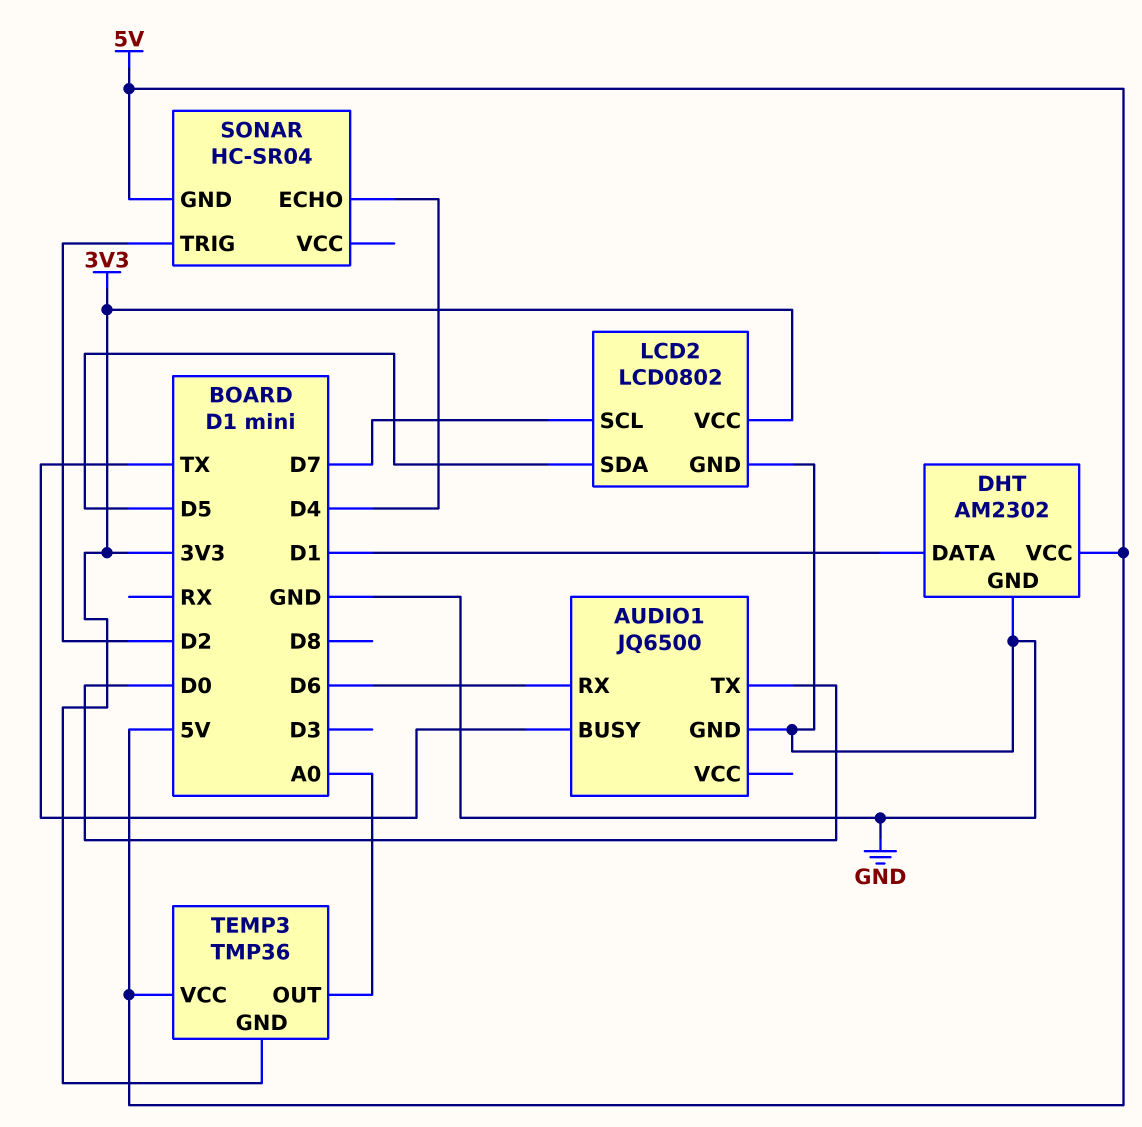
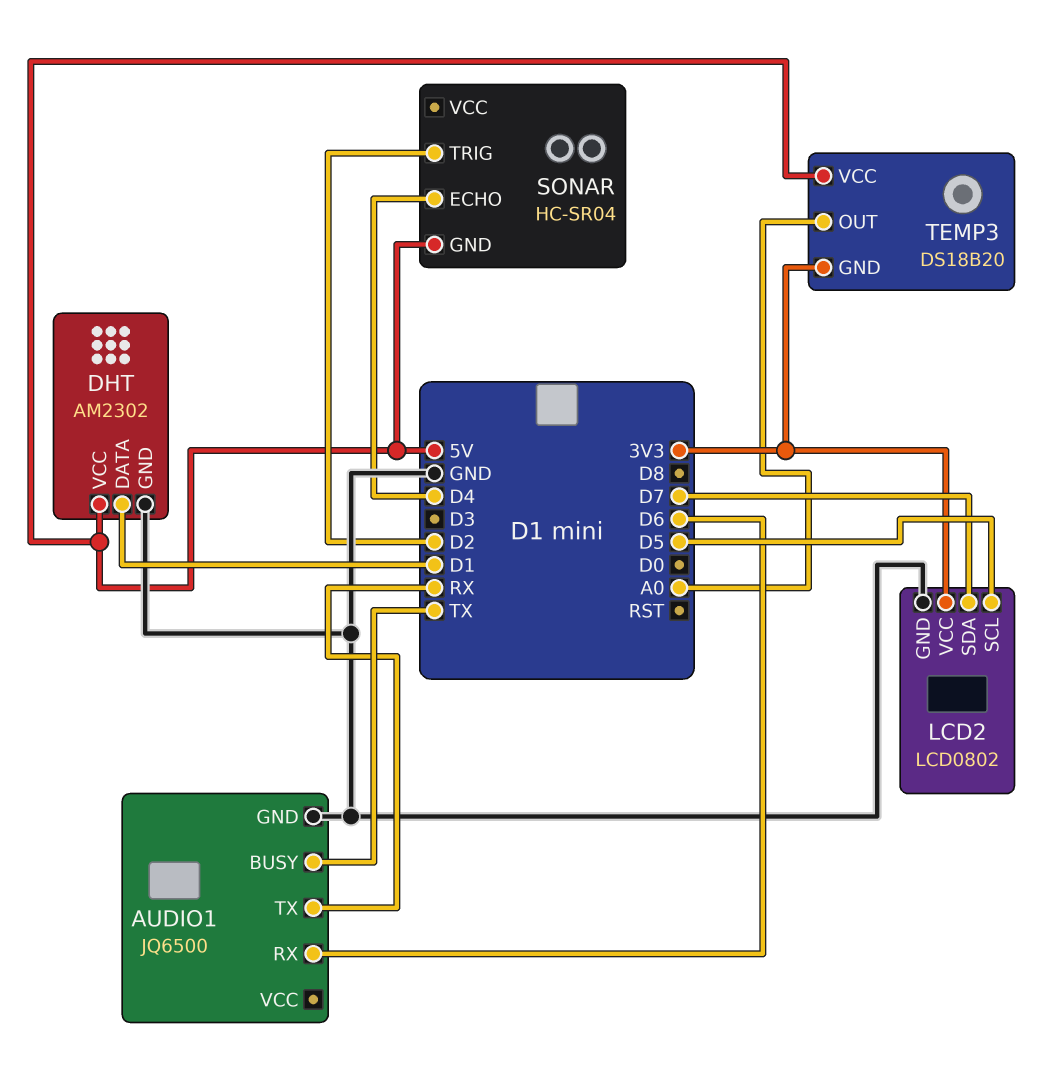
AUDIO1 pin TX: D0 -> RX
LCD2 pin SCL: D7 -> D5
LCD2 pin SDA: D5 -> D7
TEMP3: TMP36 -> DS18B20

